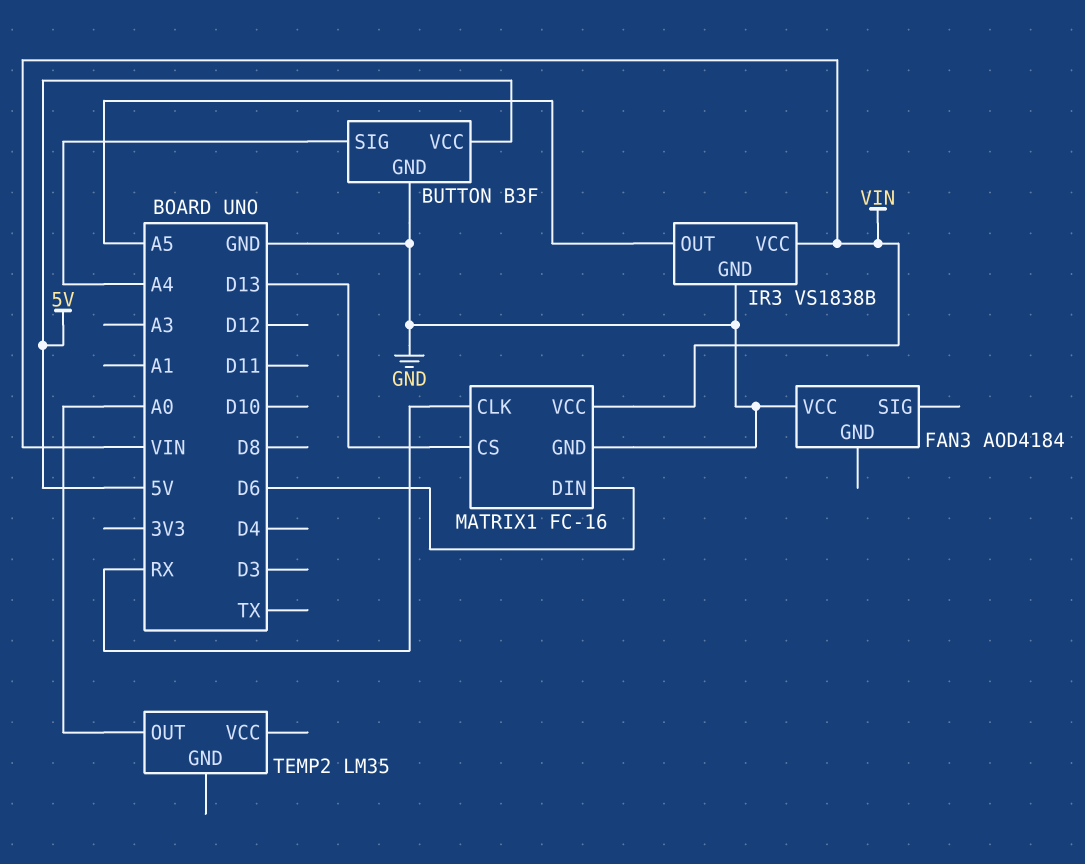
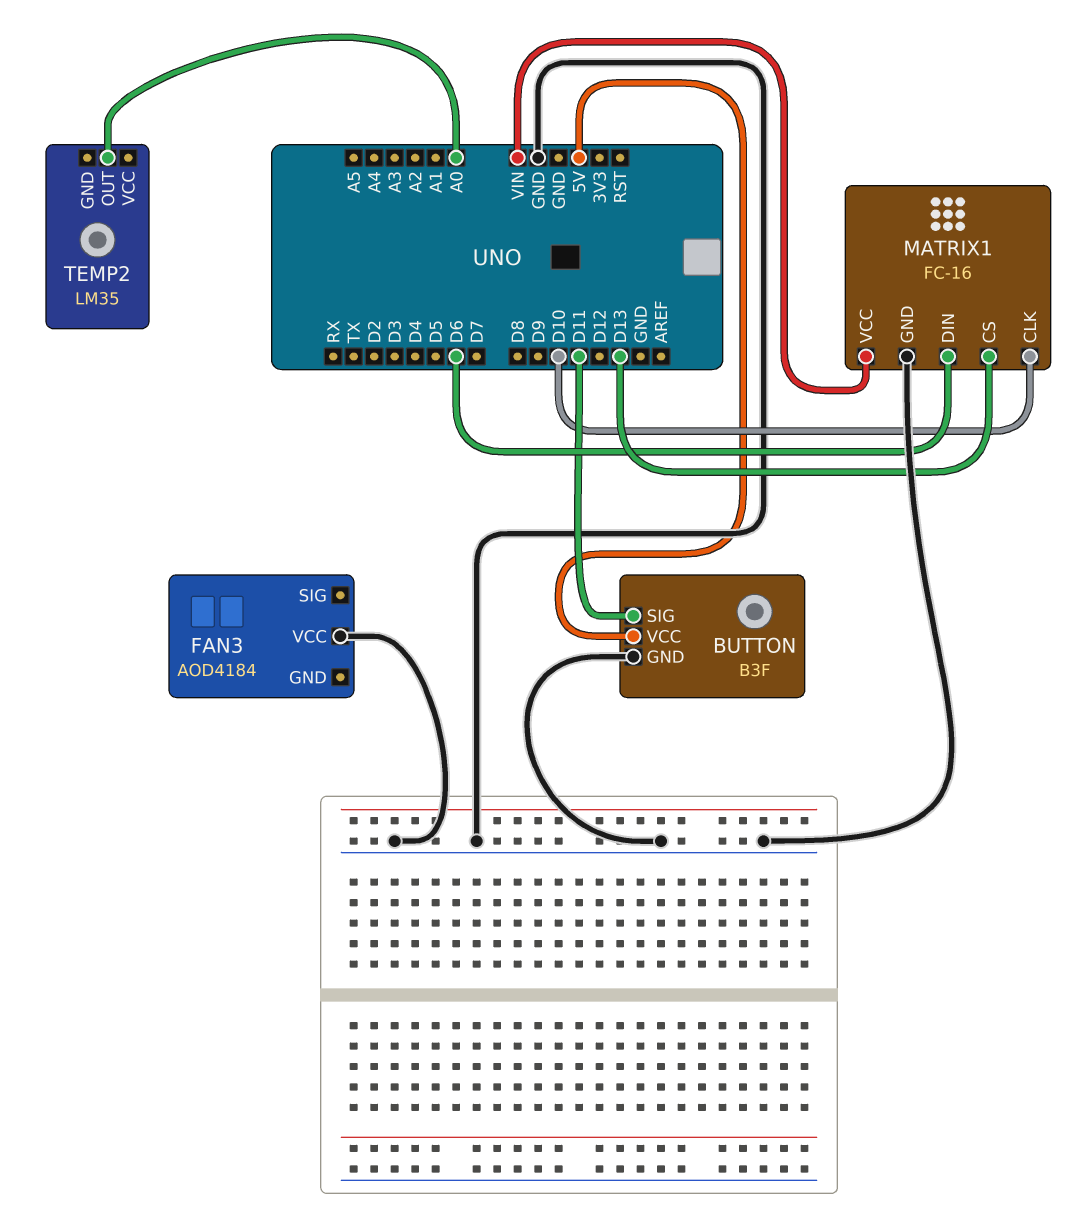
BUTTON pin SIG: A4 -> D11
IR3: VS1838B -> none
IR3 pin GND: GND -> none
IR3 pin OUT: A5 -> none
IR3 pin VCC: VIN -> none
MATRIX1 pin CLK: RX -> D10

